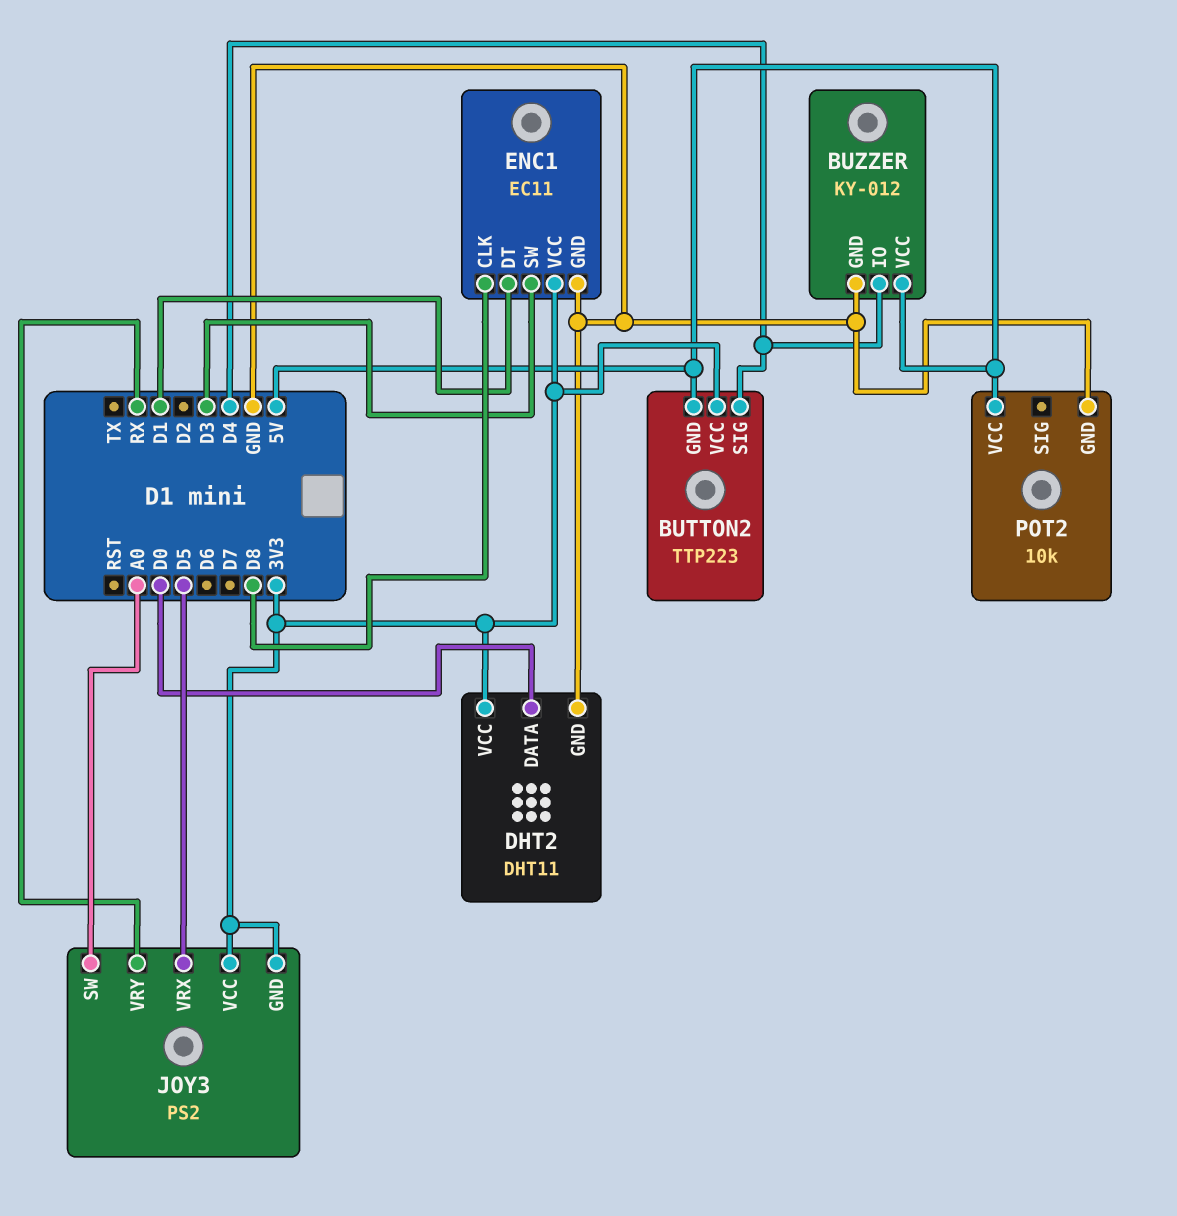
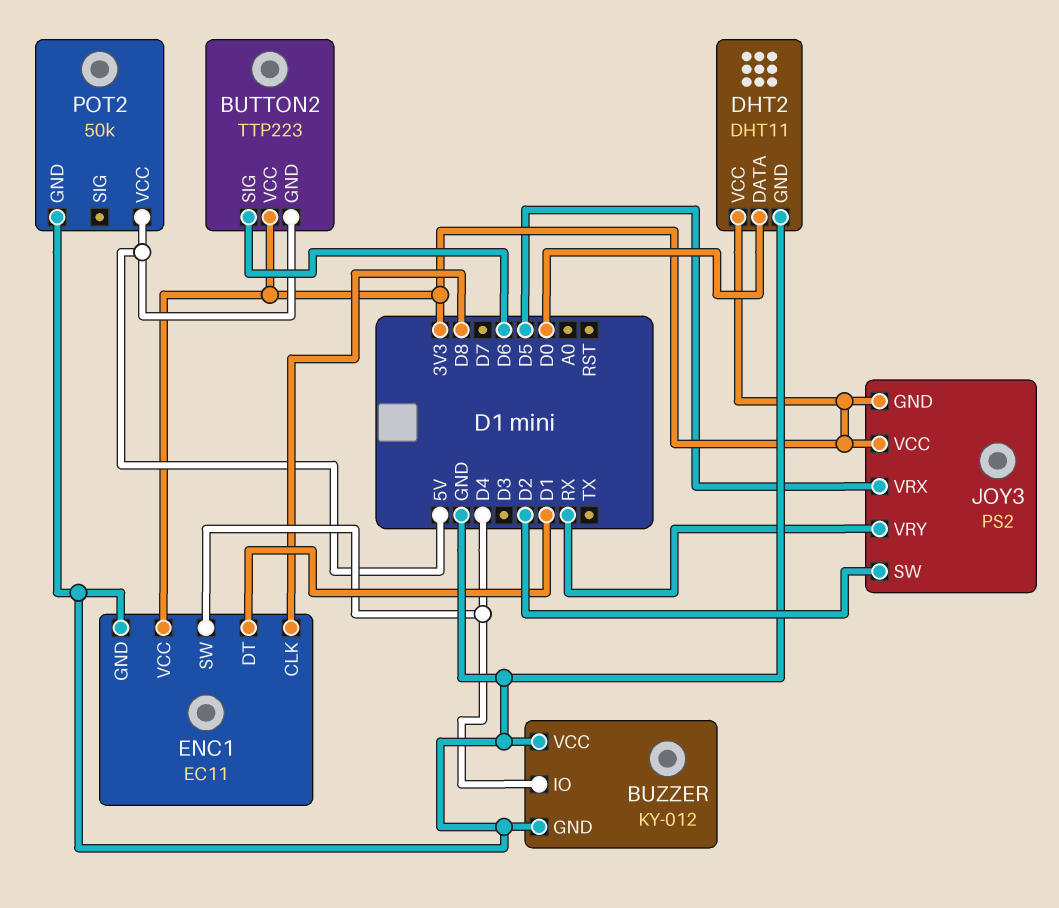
BUTTON2 pin SIG: D4 -> D6
BUZZER pin VCC: 5V -> GND
ENC1 pin SW: D3 -> D4
JOY3 pin SW: A0 -> D2
POT2: 10k -> 50k

